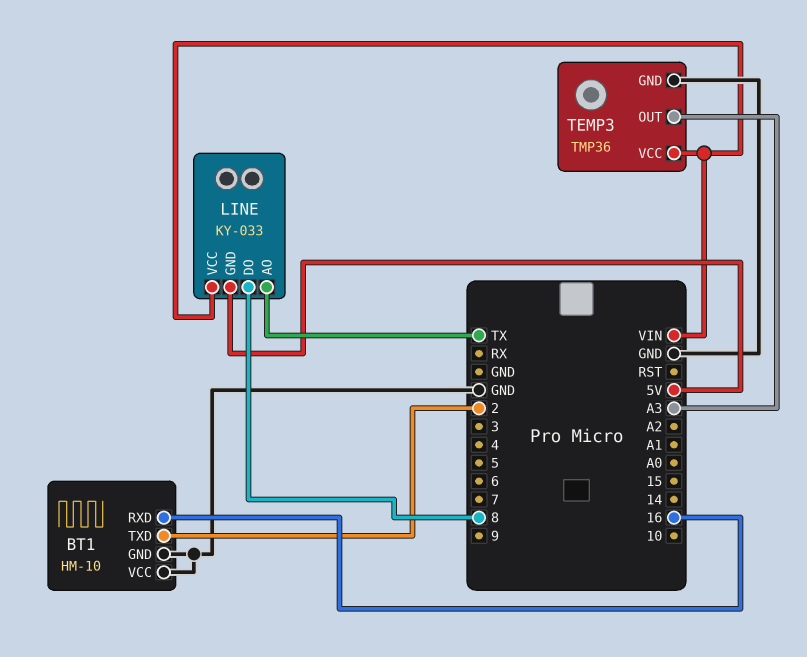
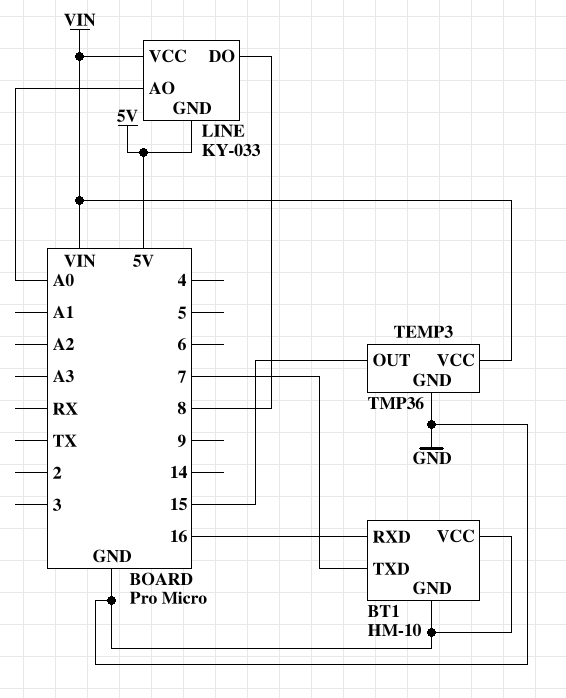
BT1 pin TXD: 2 -> 7
LINE pin AO: TX -> A0
TEMP3 pin OUT: A3 -> 15

